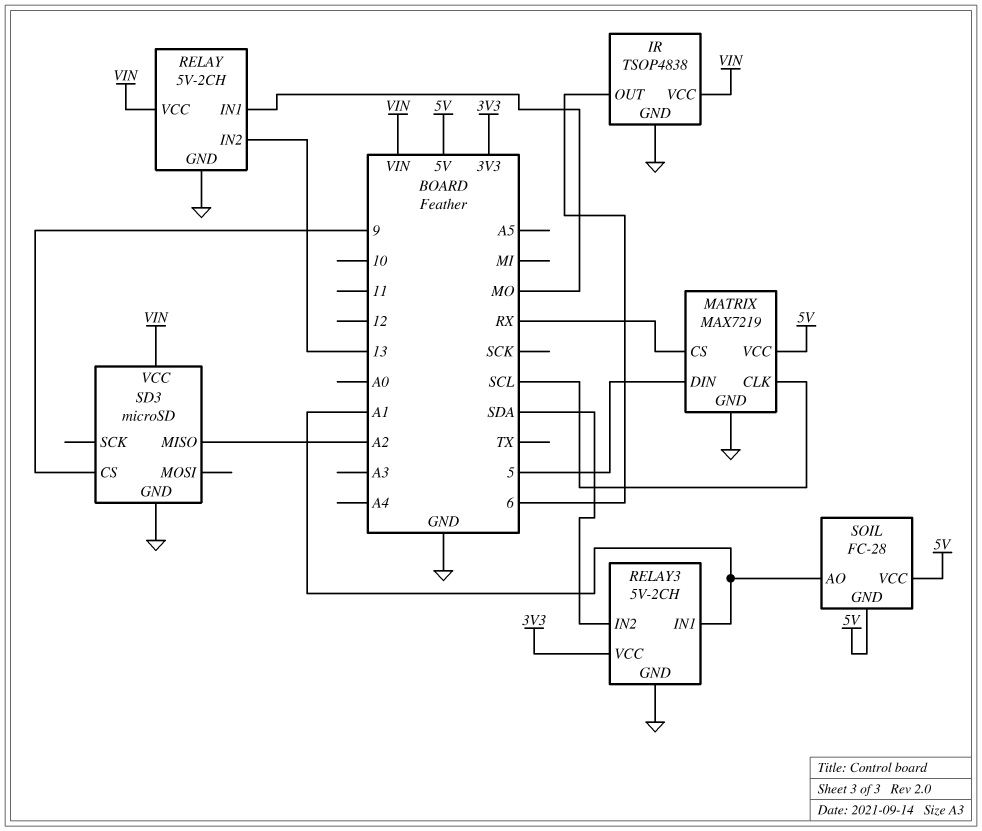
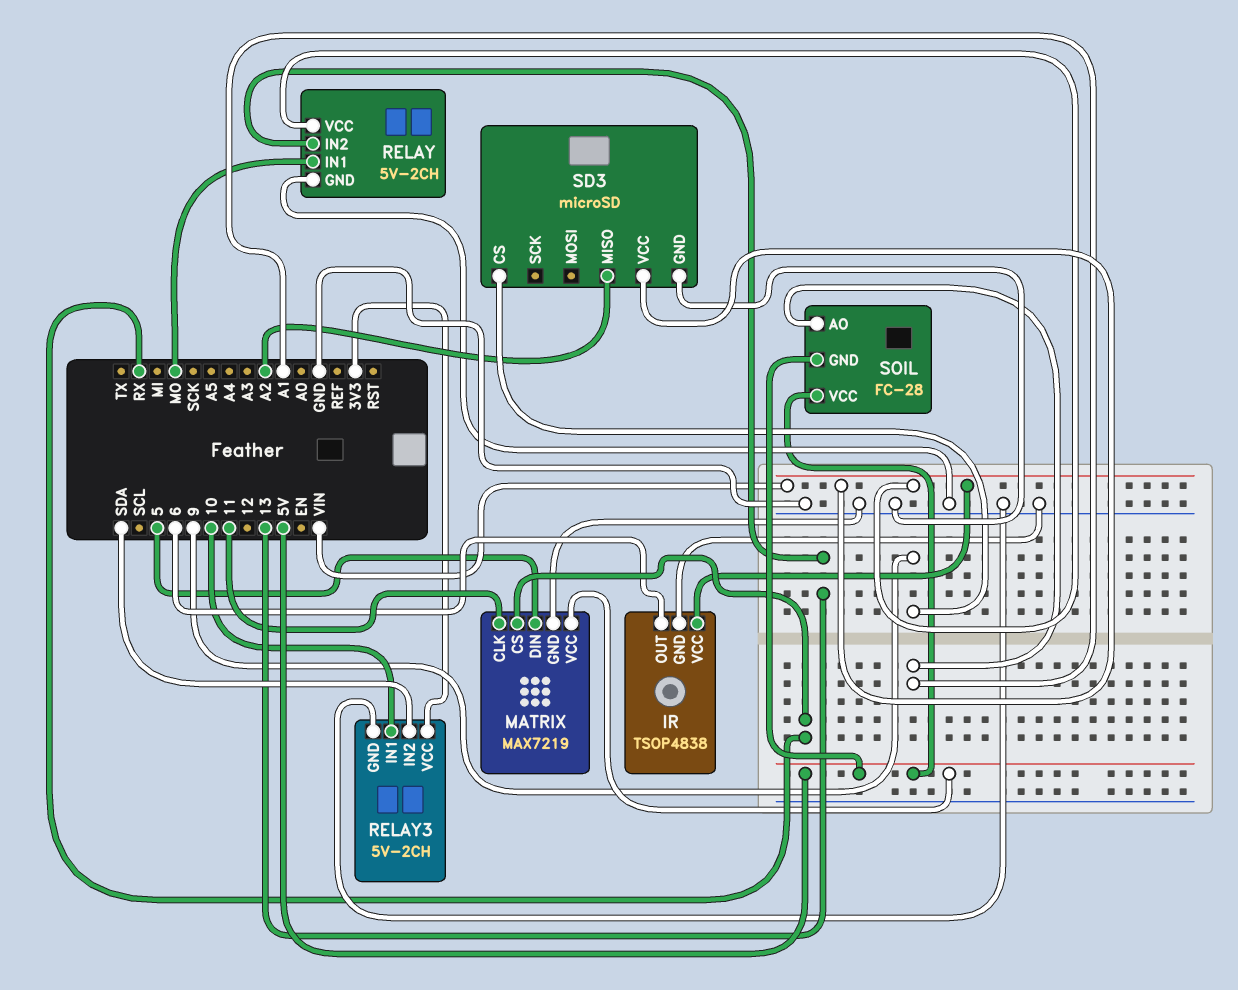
MATRIX pin CLK: SCL -> 11
RELAY3 pin IN1: A1 -> 10

